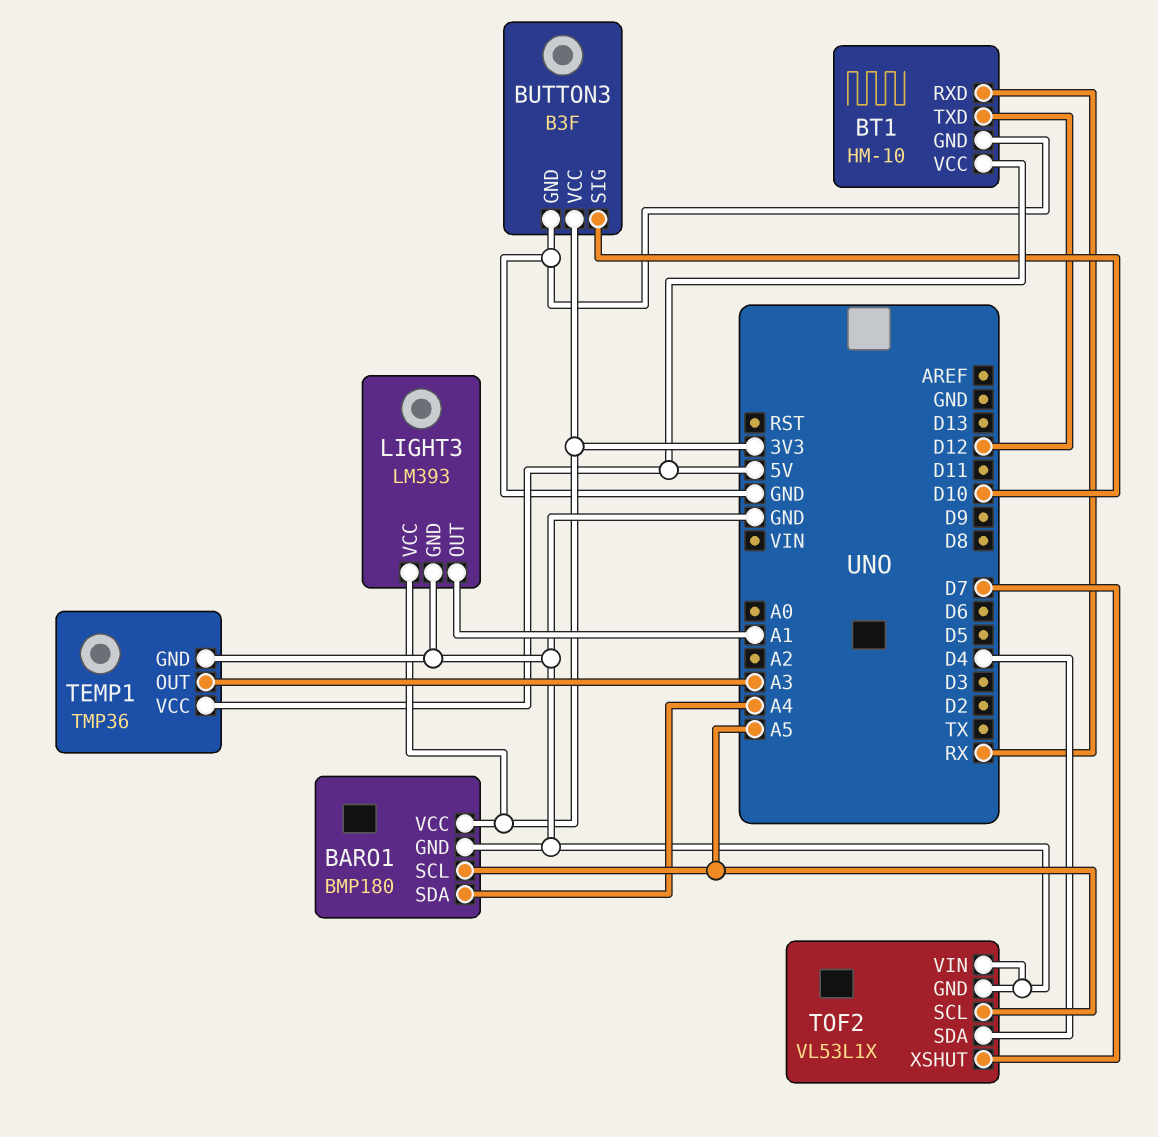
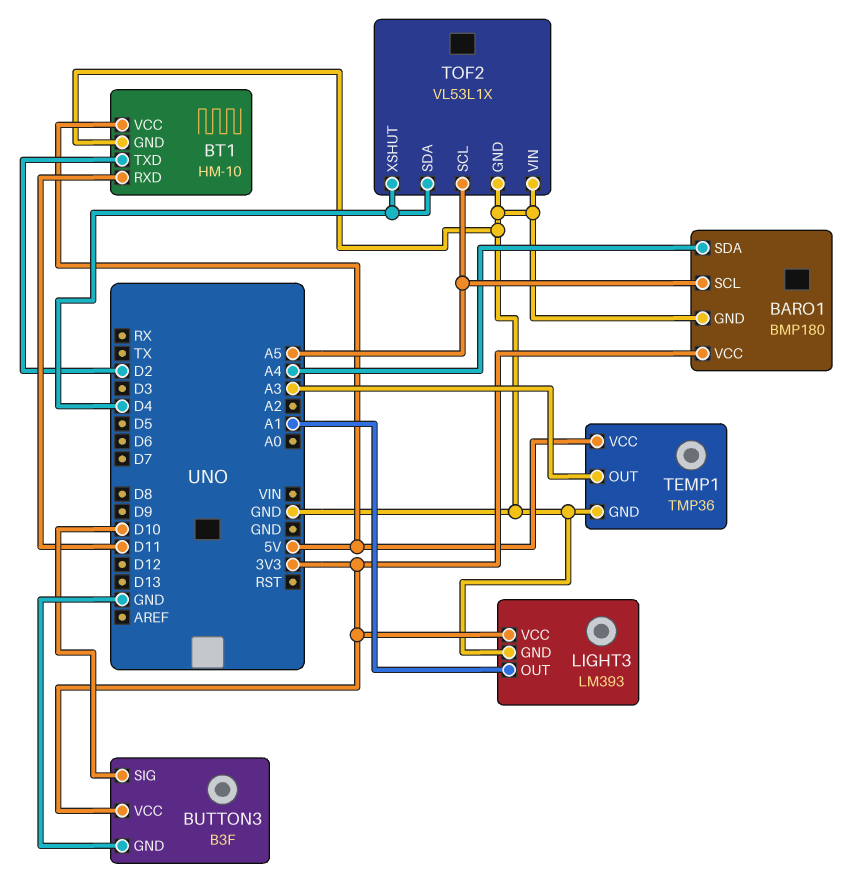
BT1 pin RXD: RX -> D11
BT1 pin TXD: D12 -> D2
TOF2 pin XSHUT: D7 -> D4

